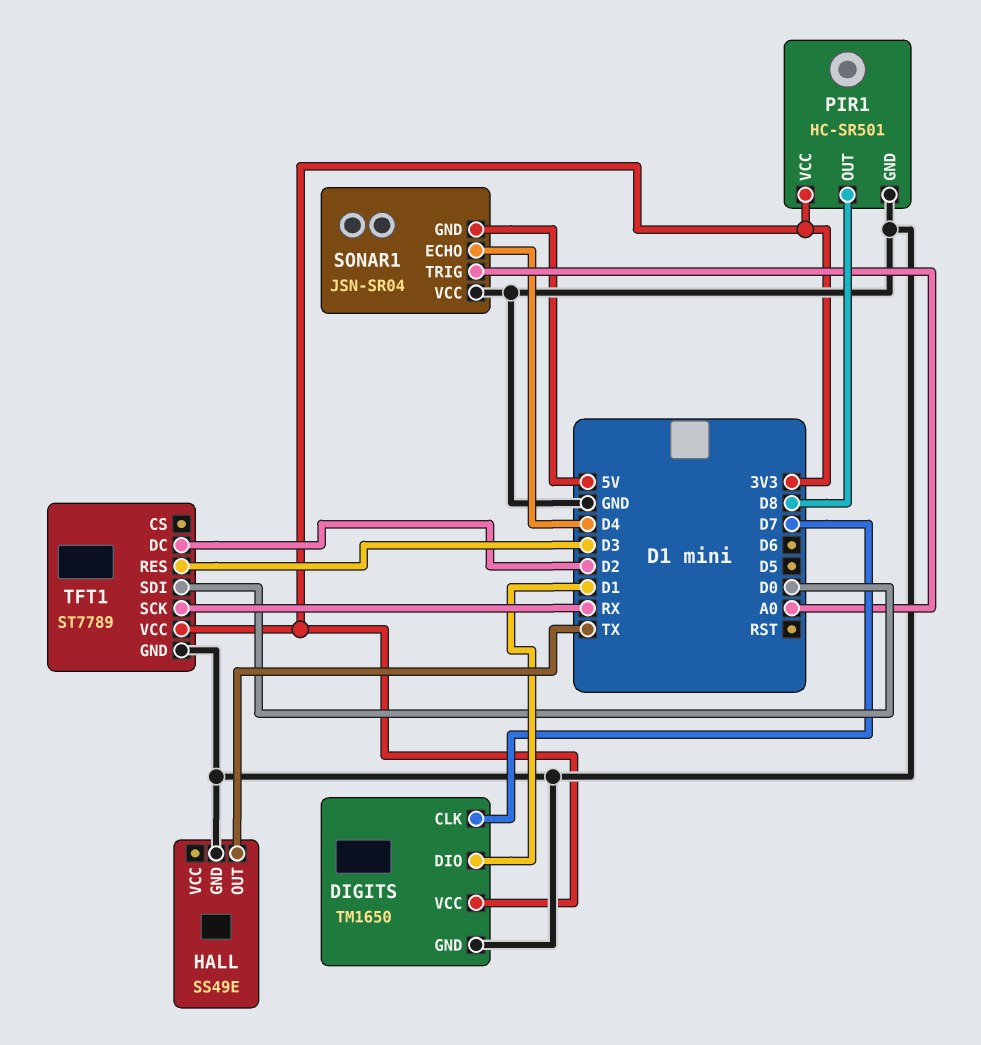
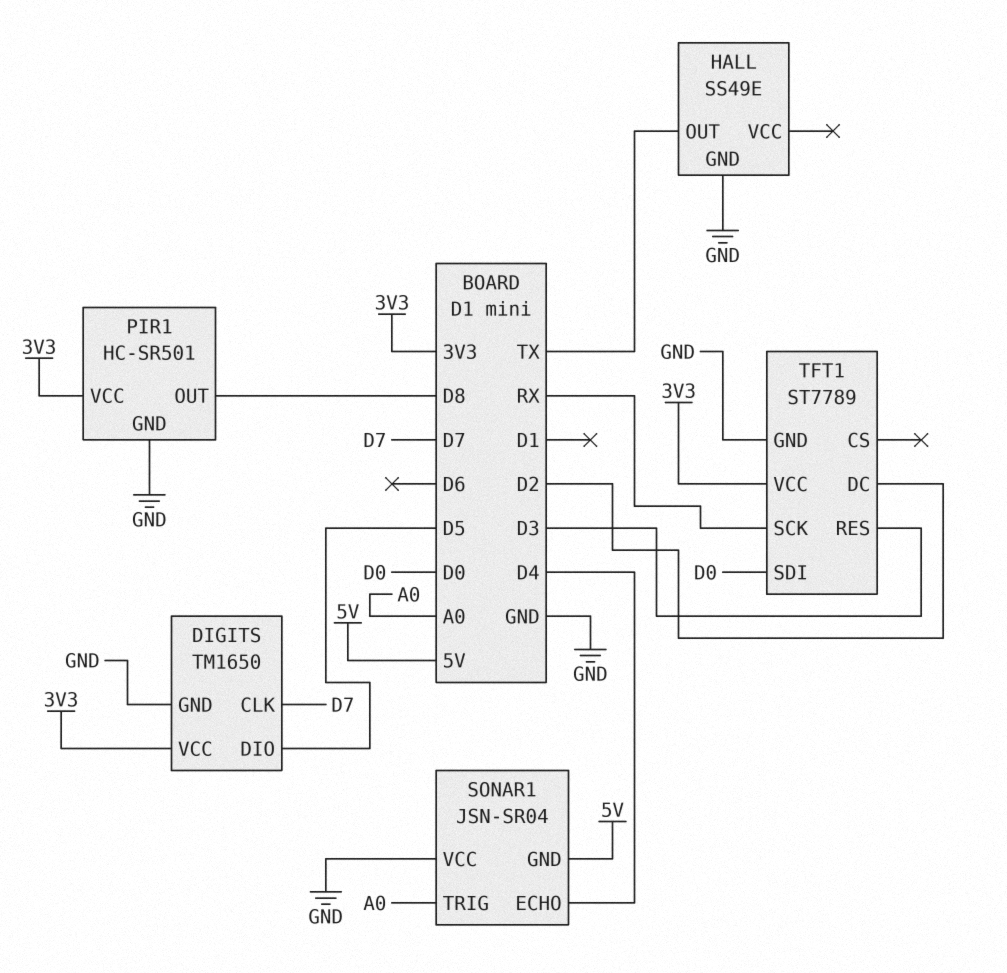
DIGITS pin DIO: D1 -> D5

